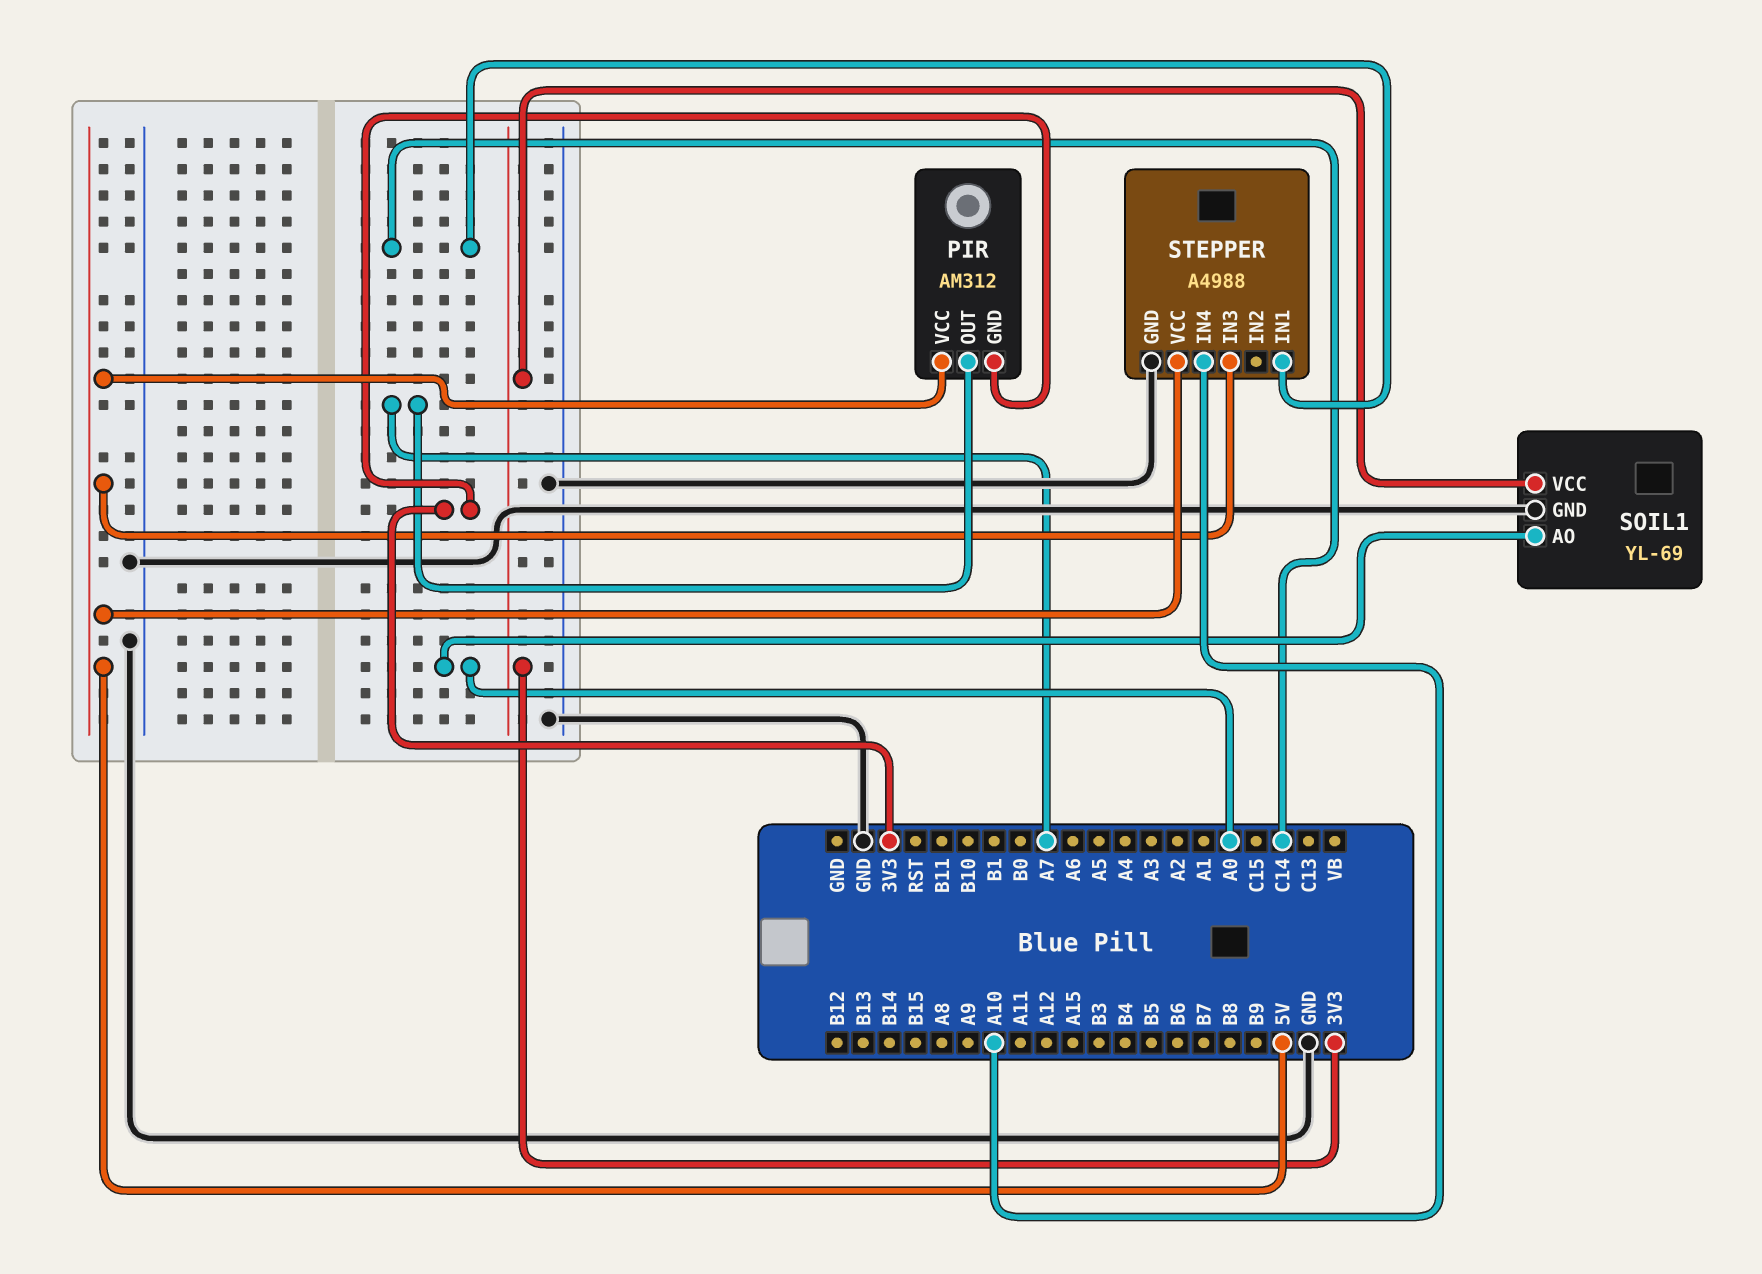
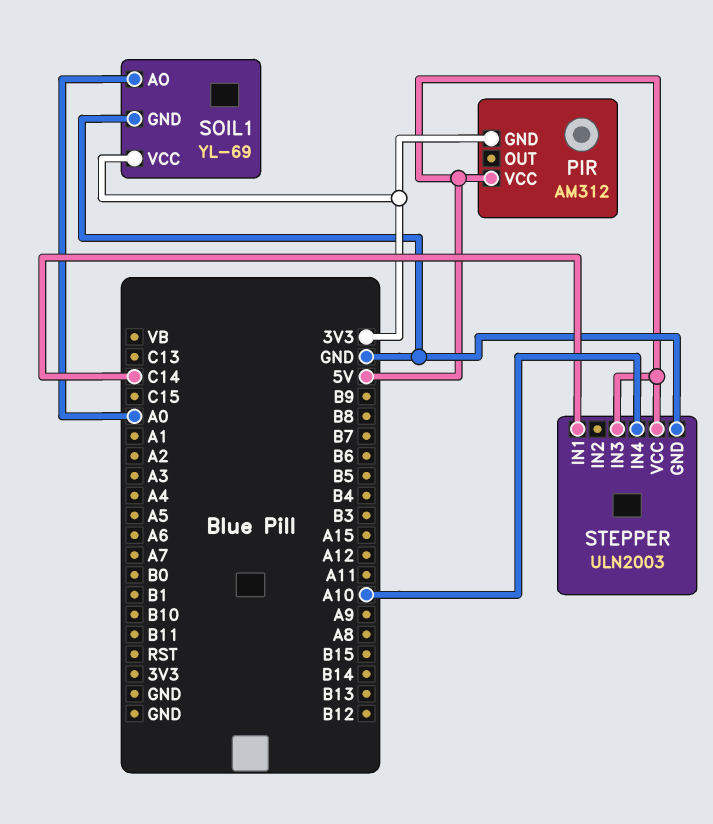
PIR pin OUT: A7 -> none
STEPPER: A4988 -> ULN2003

